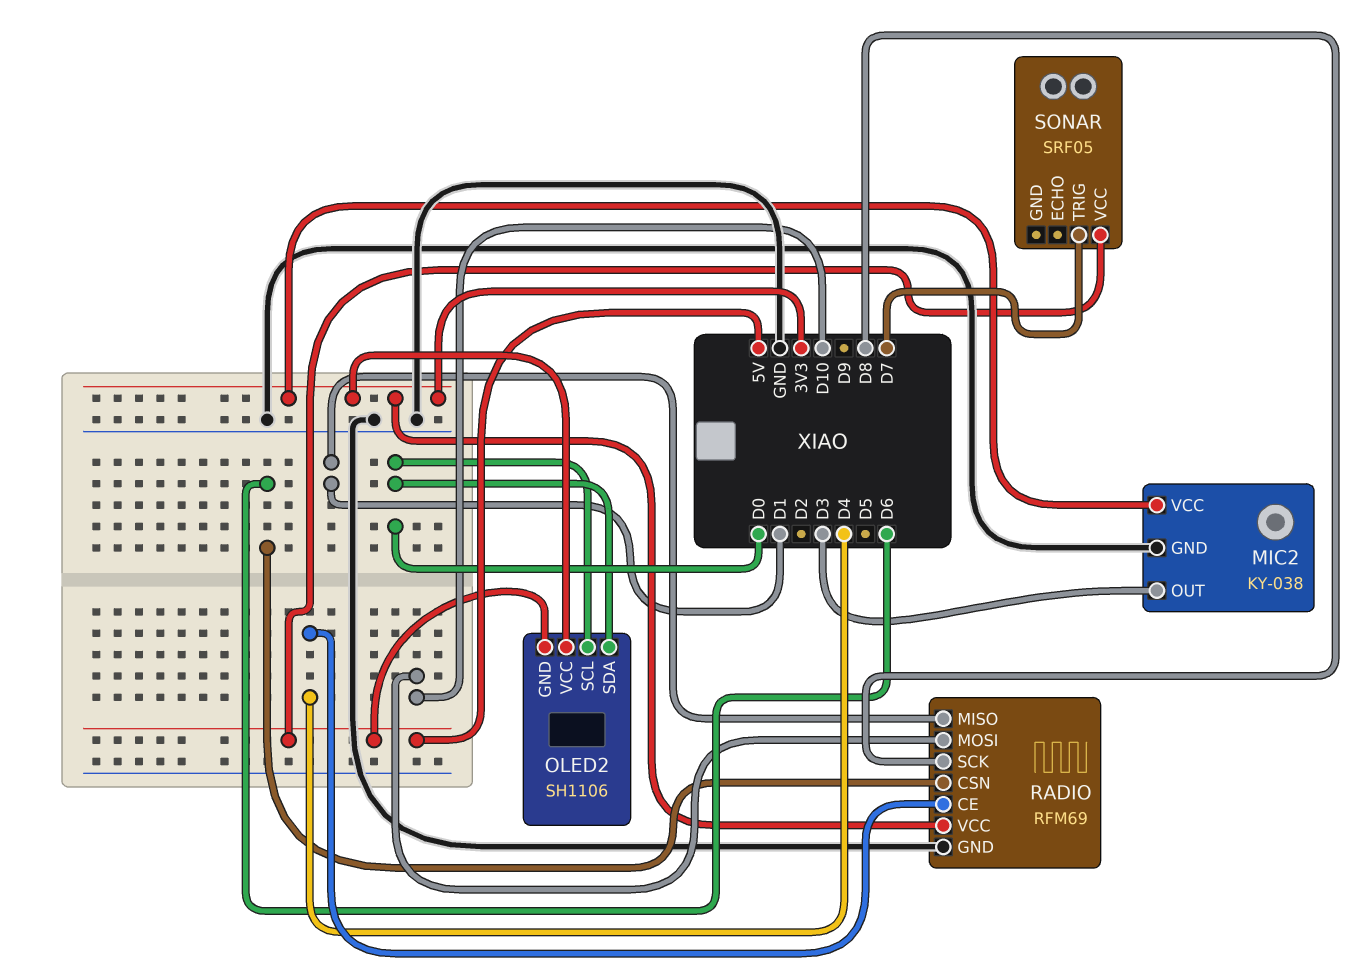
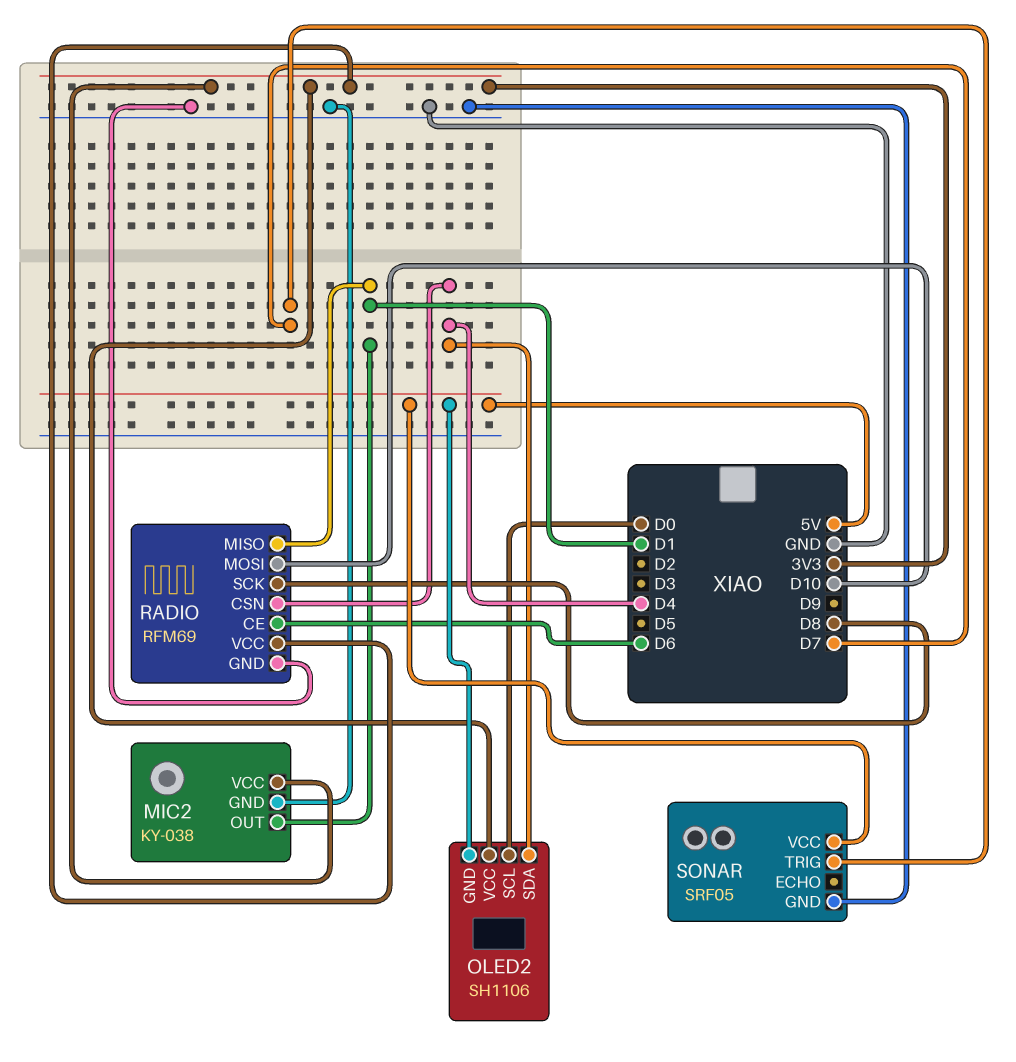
MIC2 pin OUT: D3 -> D1
OLED2 pin SDA: D0 -> D4
RADIO pin CE: D4 -> D6
RADIO pin CSN: D6 -> D4
SONAR pin GND: none -> GND

